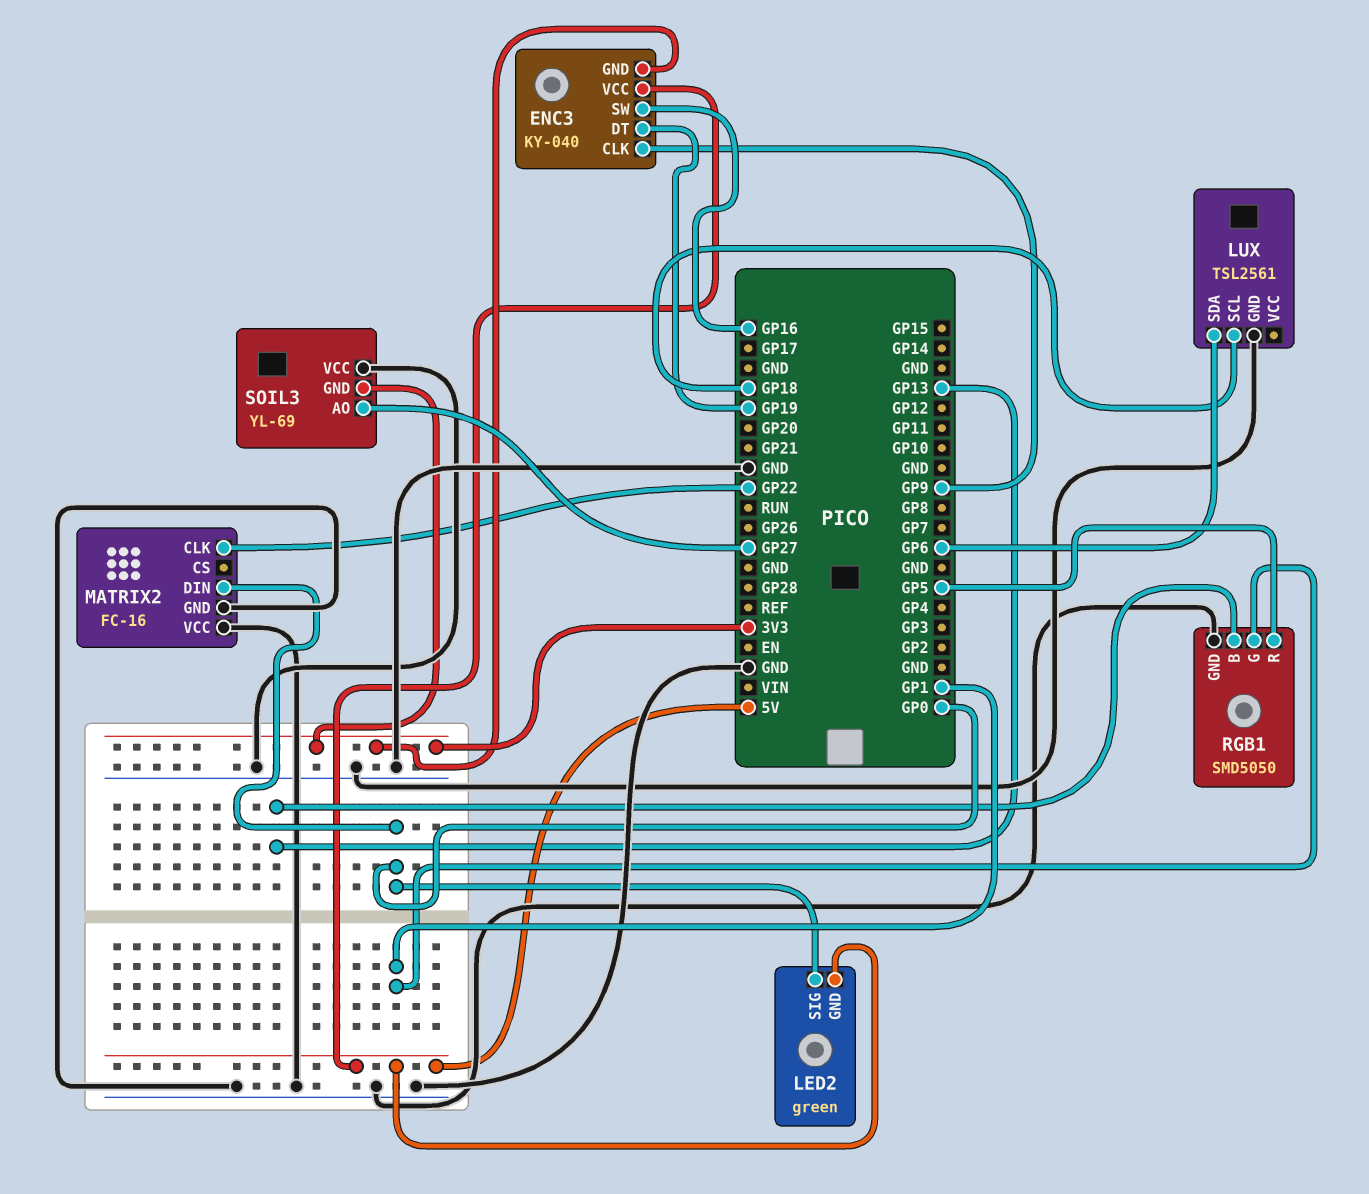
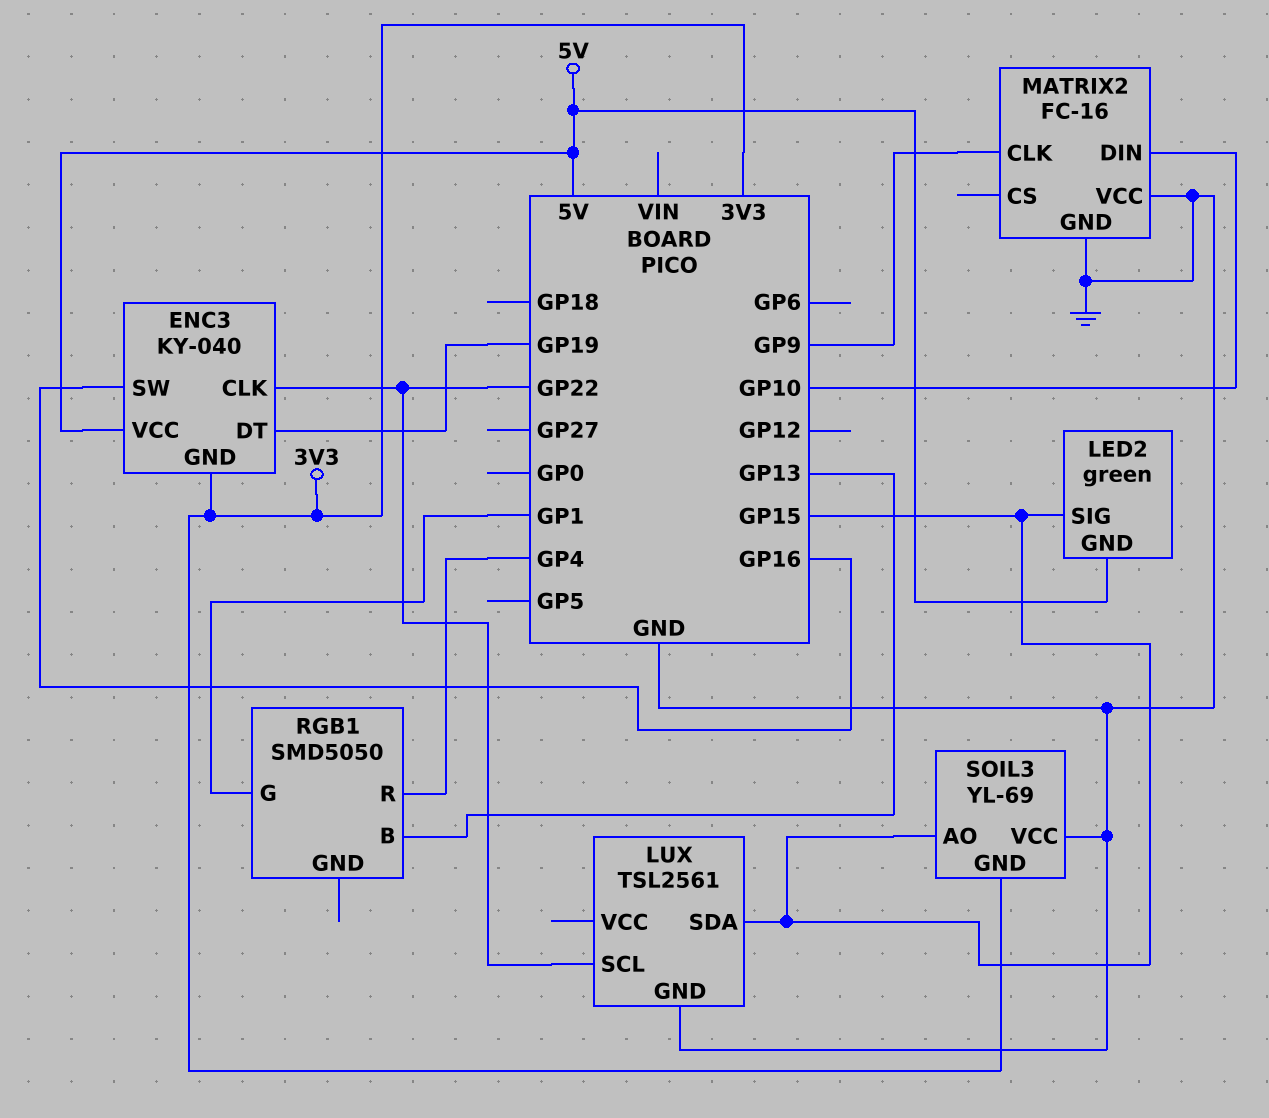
ENC3 pin CLK: GP9 -> GP22
LED2 pin SIG: GP0 -> GP15
LUX pin SCL: GP18 -> GP22
LUX pin SDA: GP6 -> GP15
MATRIX2 pin CLK: GP22 -> GP9
MATRIX2 pin DIN: GP0 -> GP10
RGB1 pin GND: GND -> none
RGB1 pin R: GP5 -> GP4
SOIL3 pin AO: GP27 -> GP15

